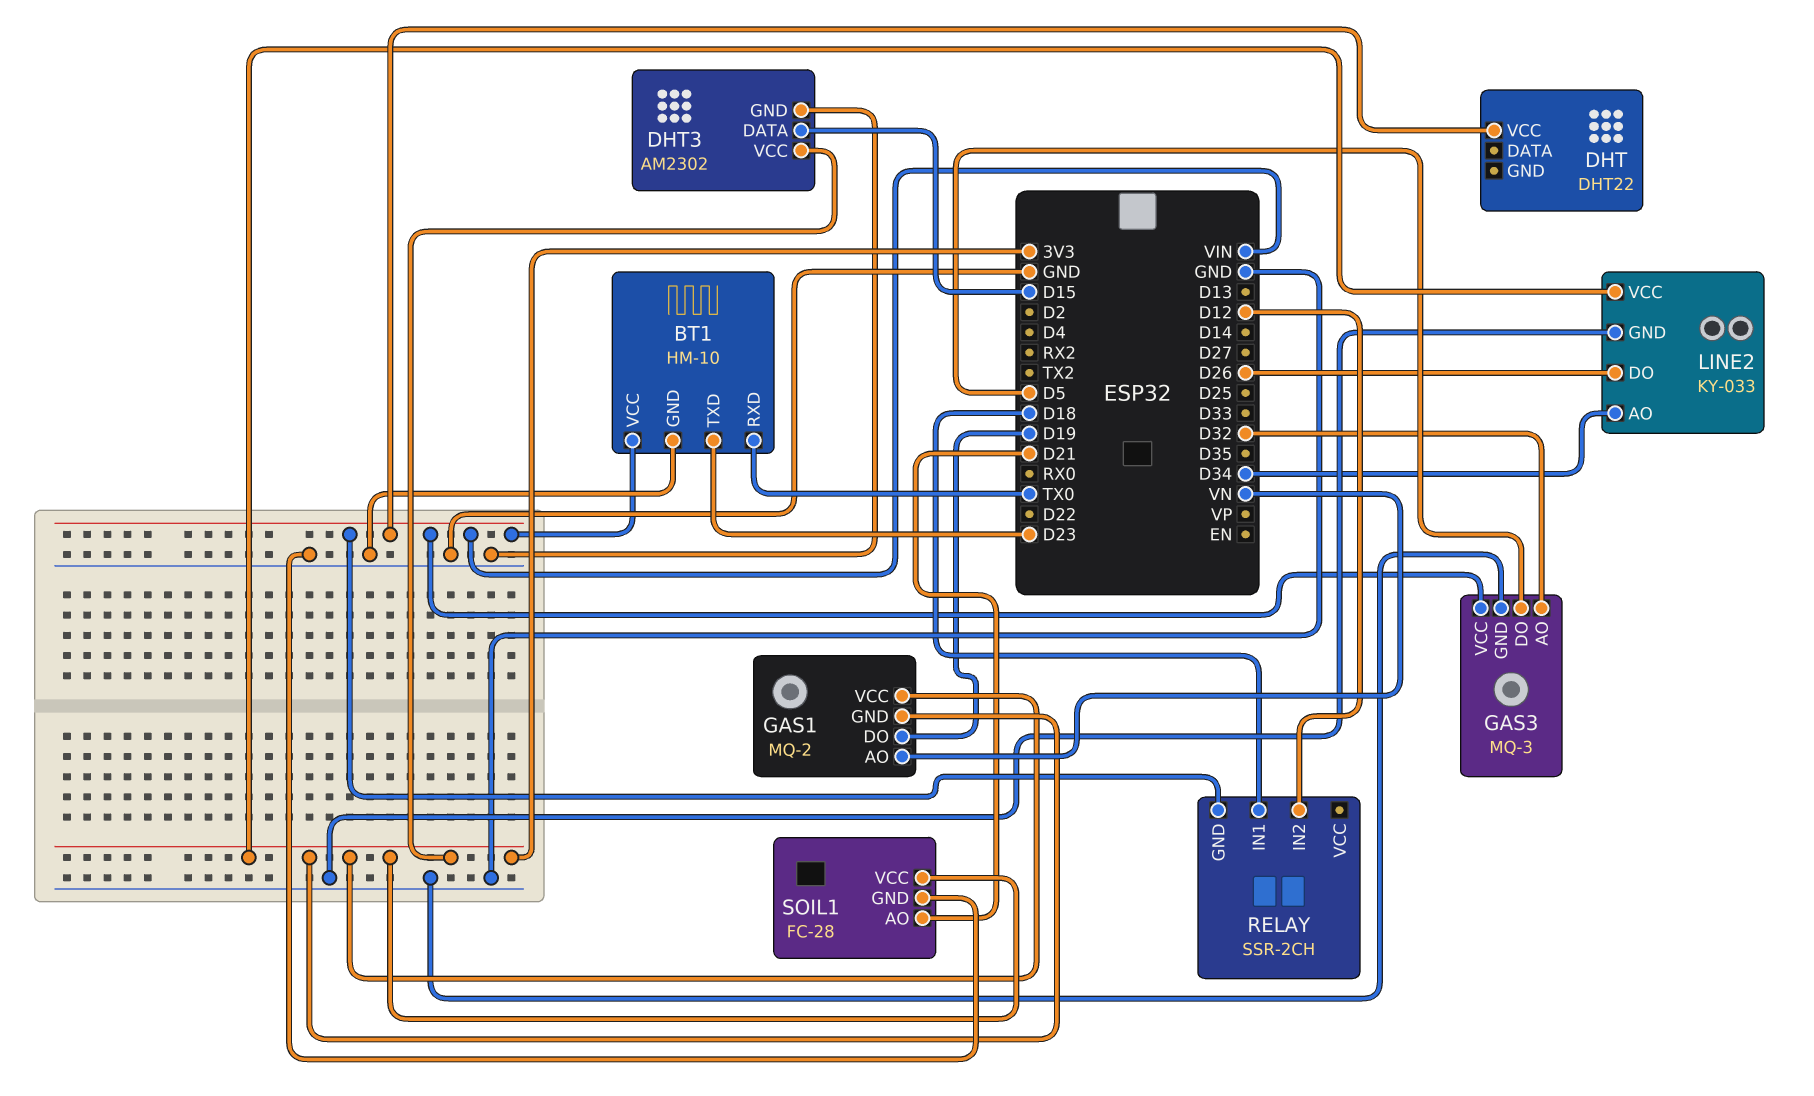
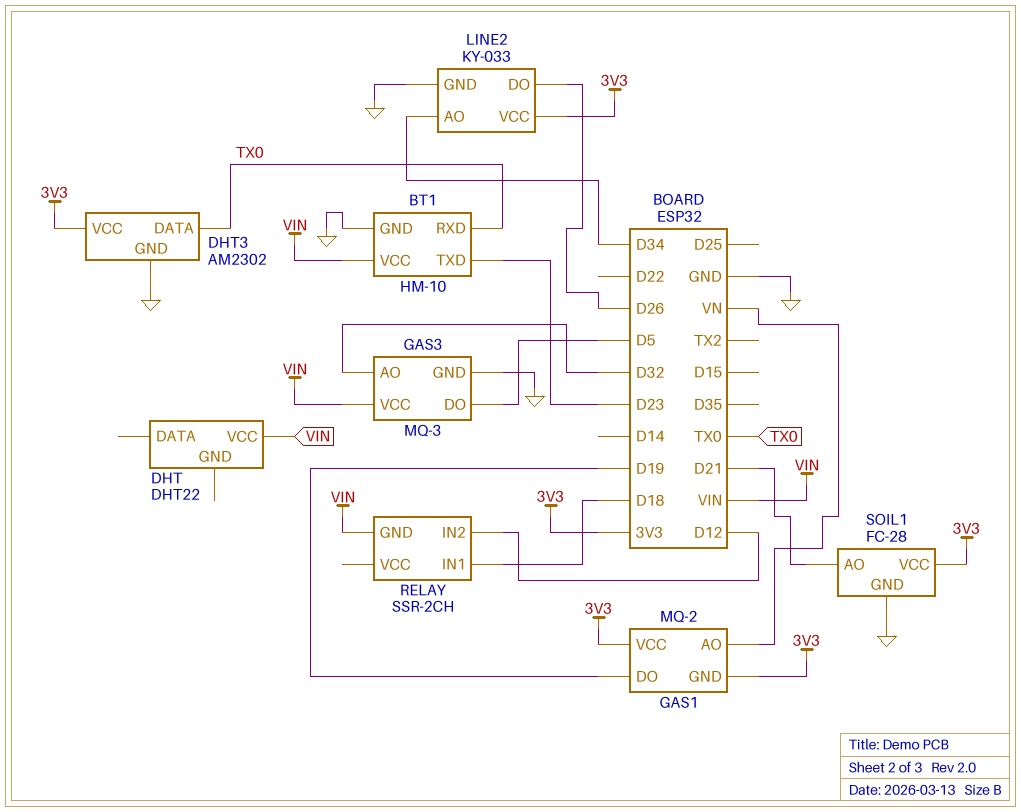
DHT3 pin DATA: D15 -> TX0

